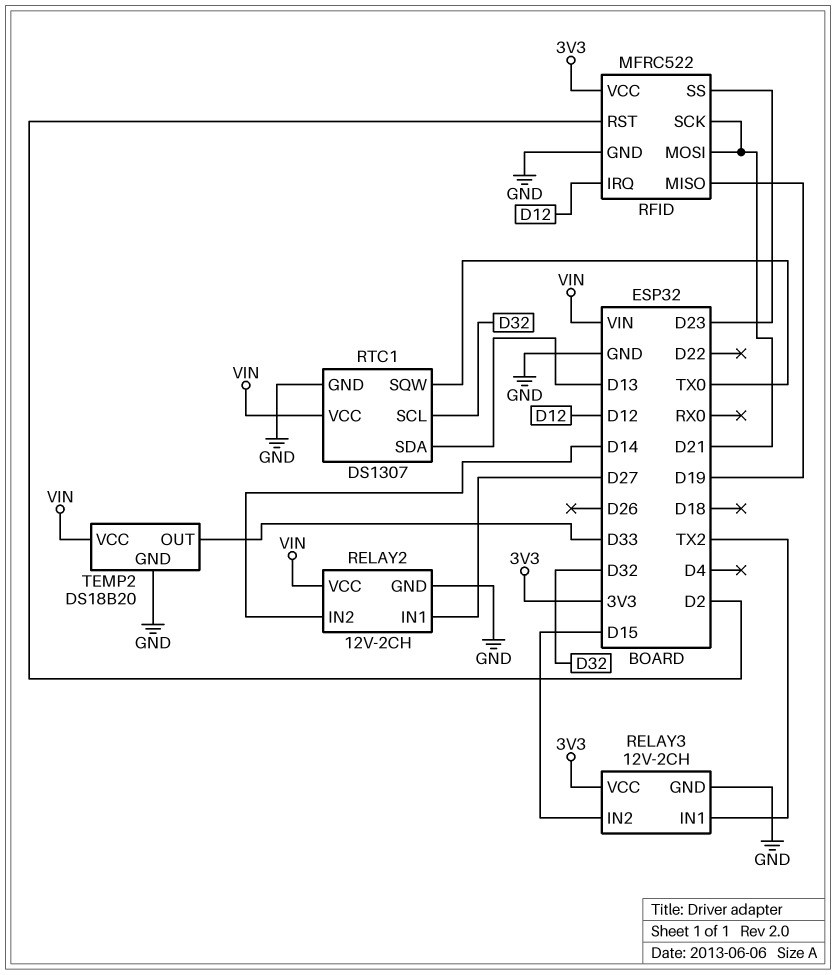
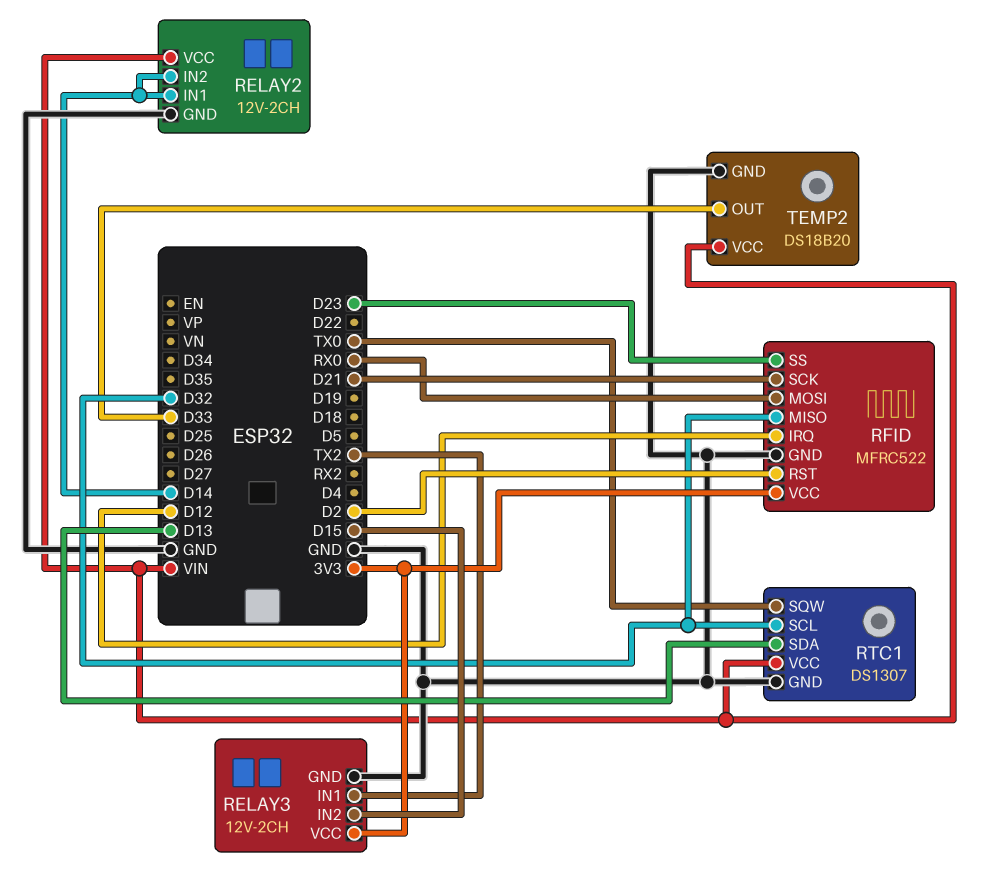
RELAY2 pin IN1: D27 -> D14
RFID pin MISO: D19 -> D32
RFID pin MOSI: D21 -> RX0

